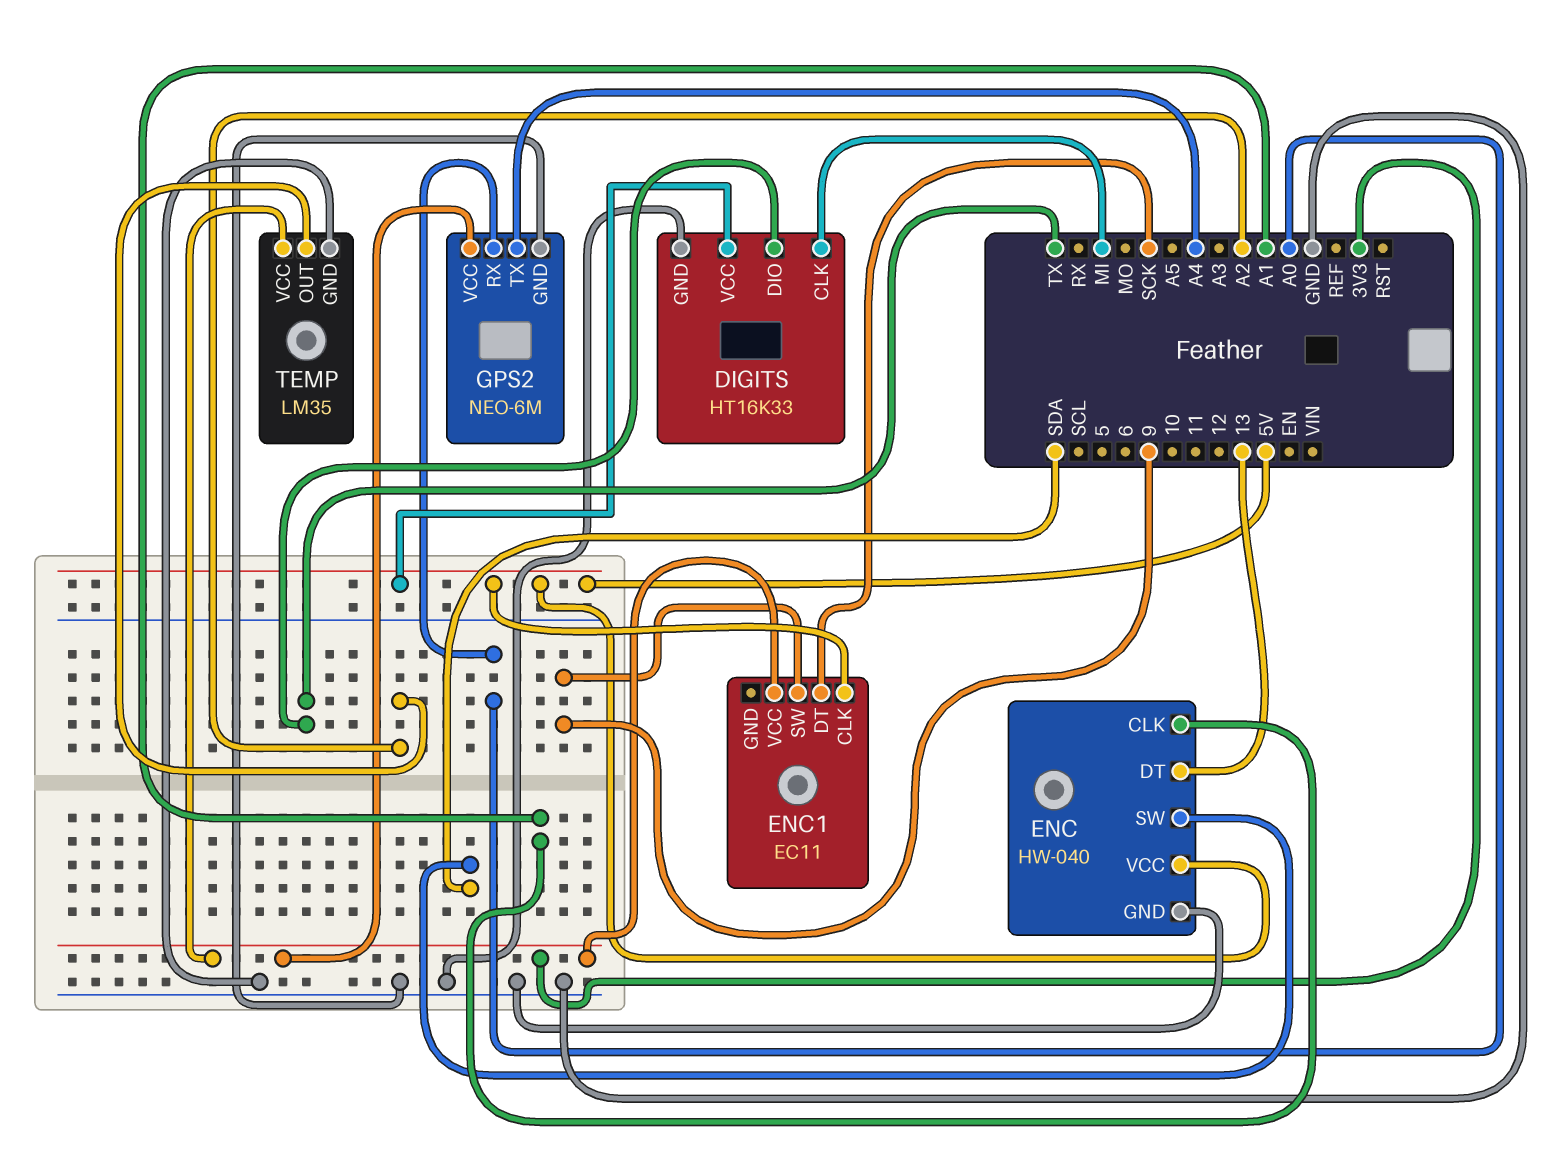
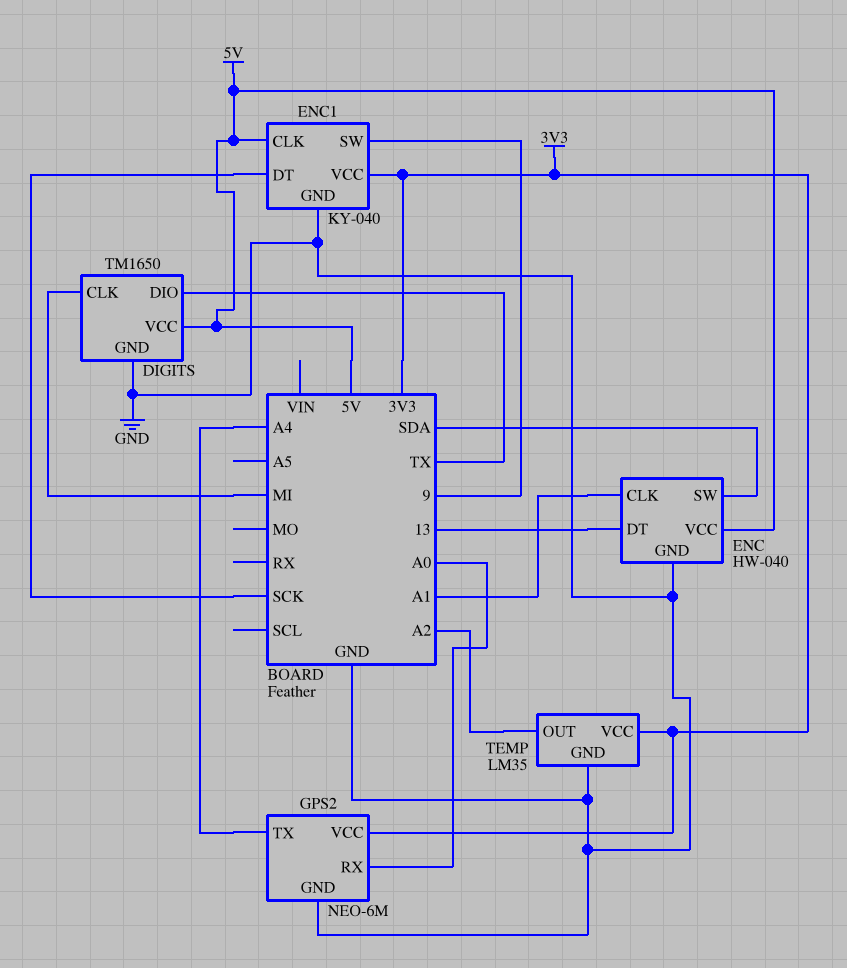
DIGITS: HT16K33 -> TM1650
ENC1: EC11 -> KY-040
ENC1 pin GND: none -> GND

